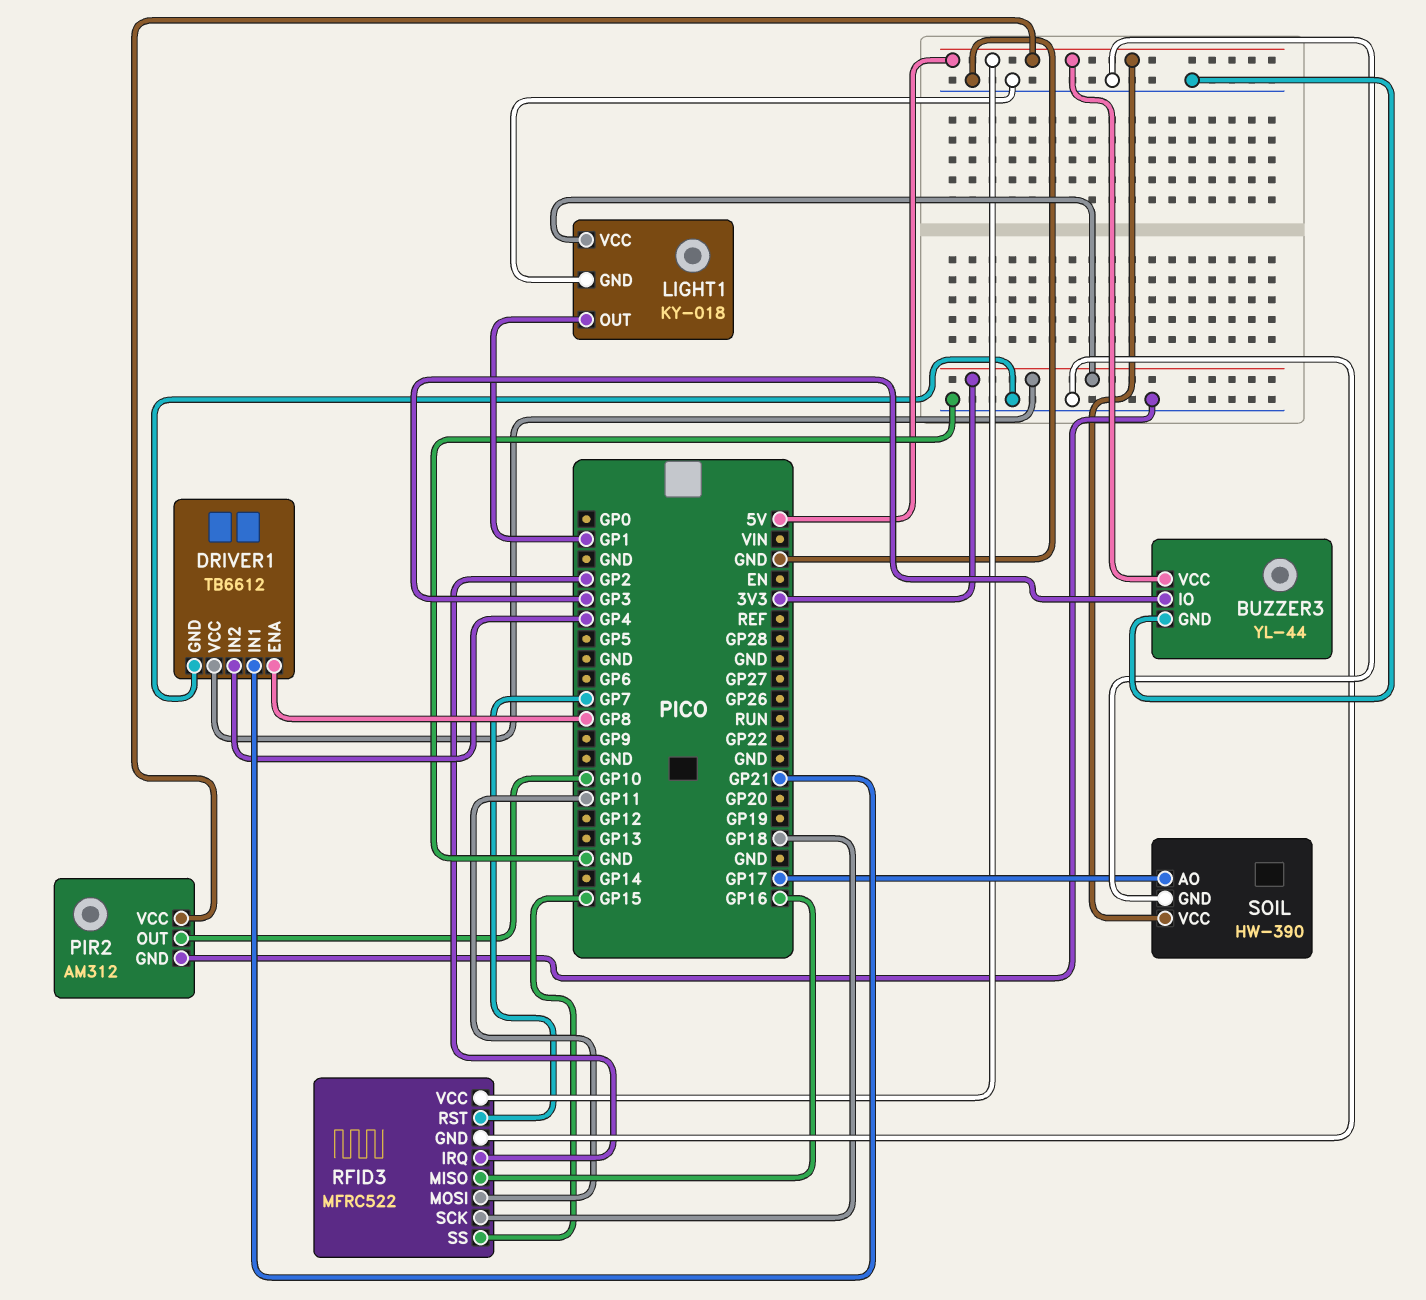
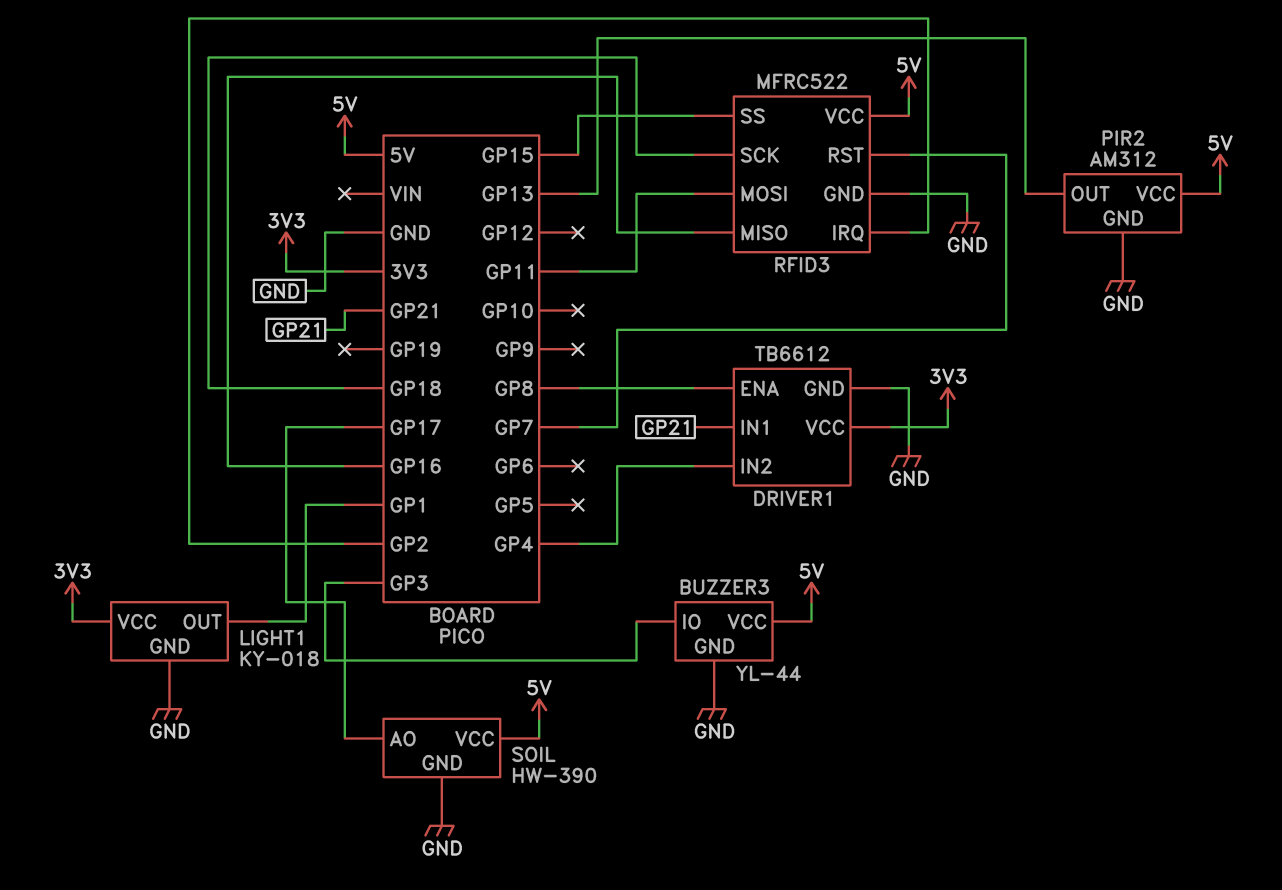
PIR2 pin OUT: GP10 -> GP13

